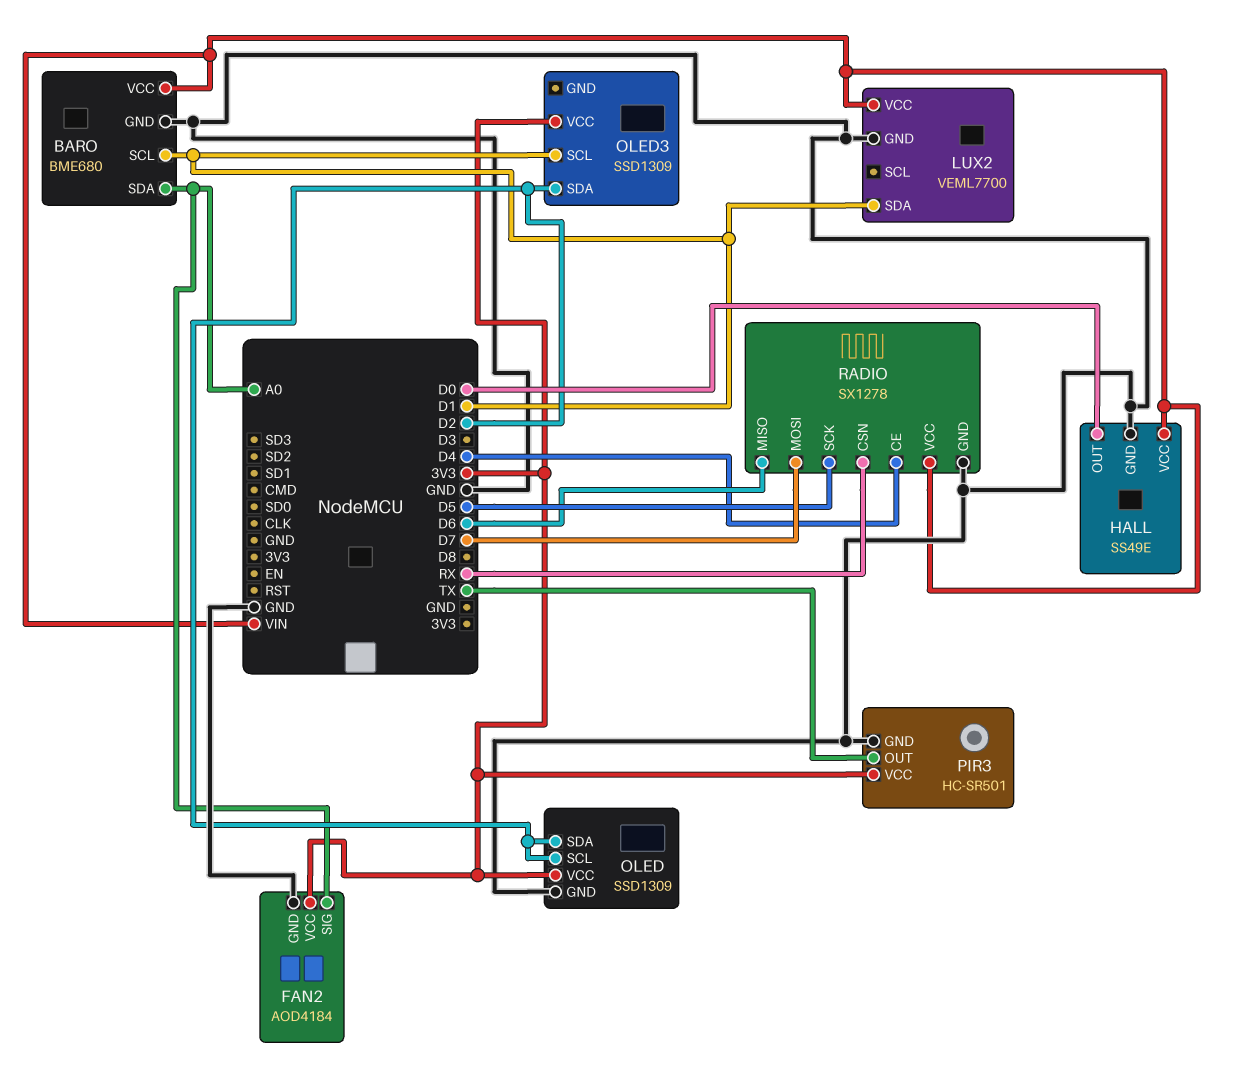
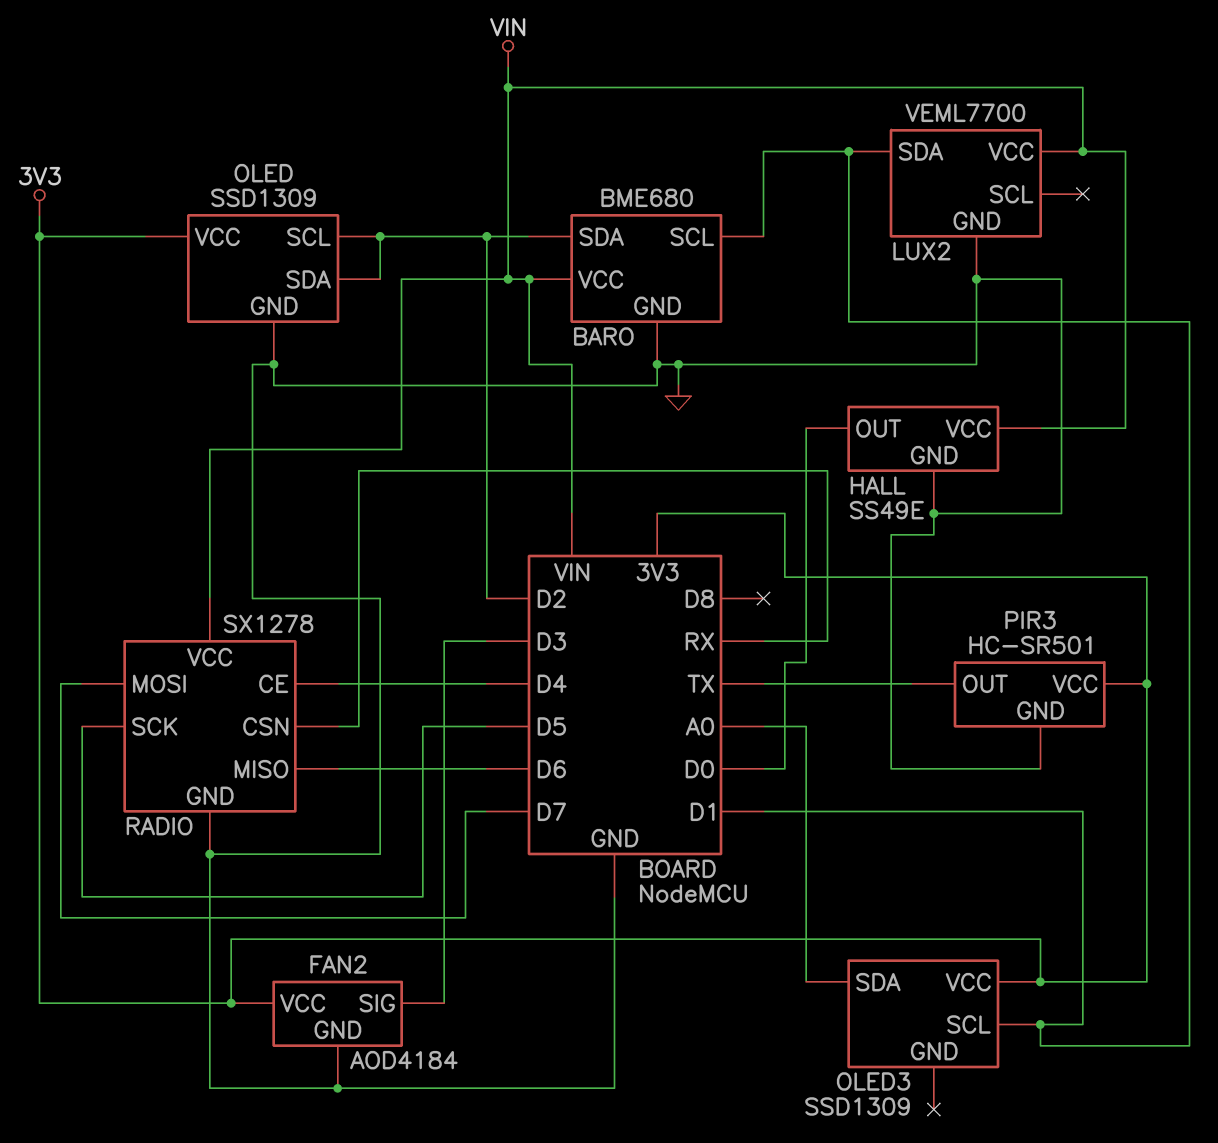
BARO pin SDA: A0 -> D2
FAN2 pin SIG: A0 -> D3
OLED3 pin SDA: D2 -> A0

